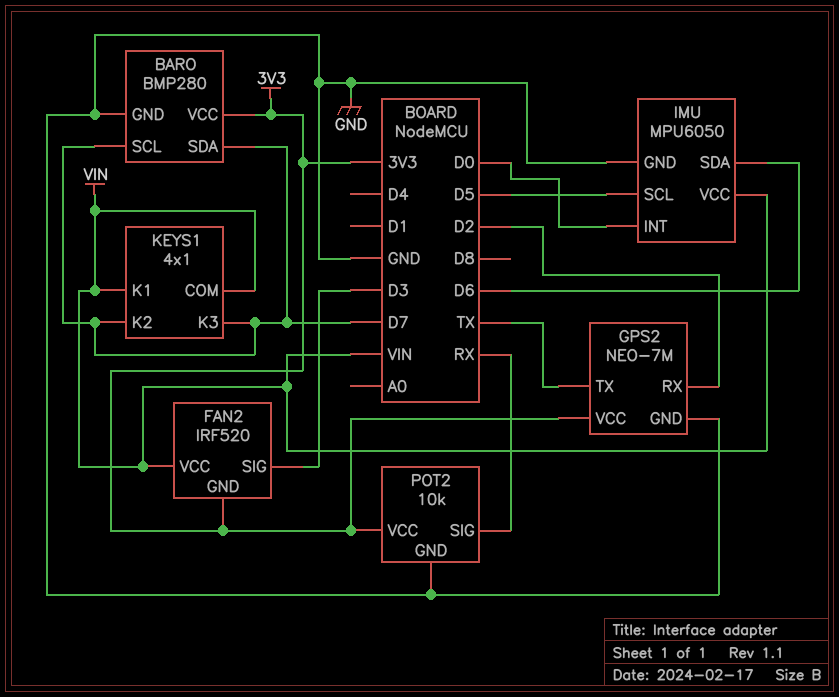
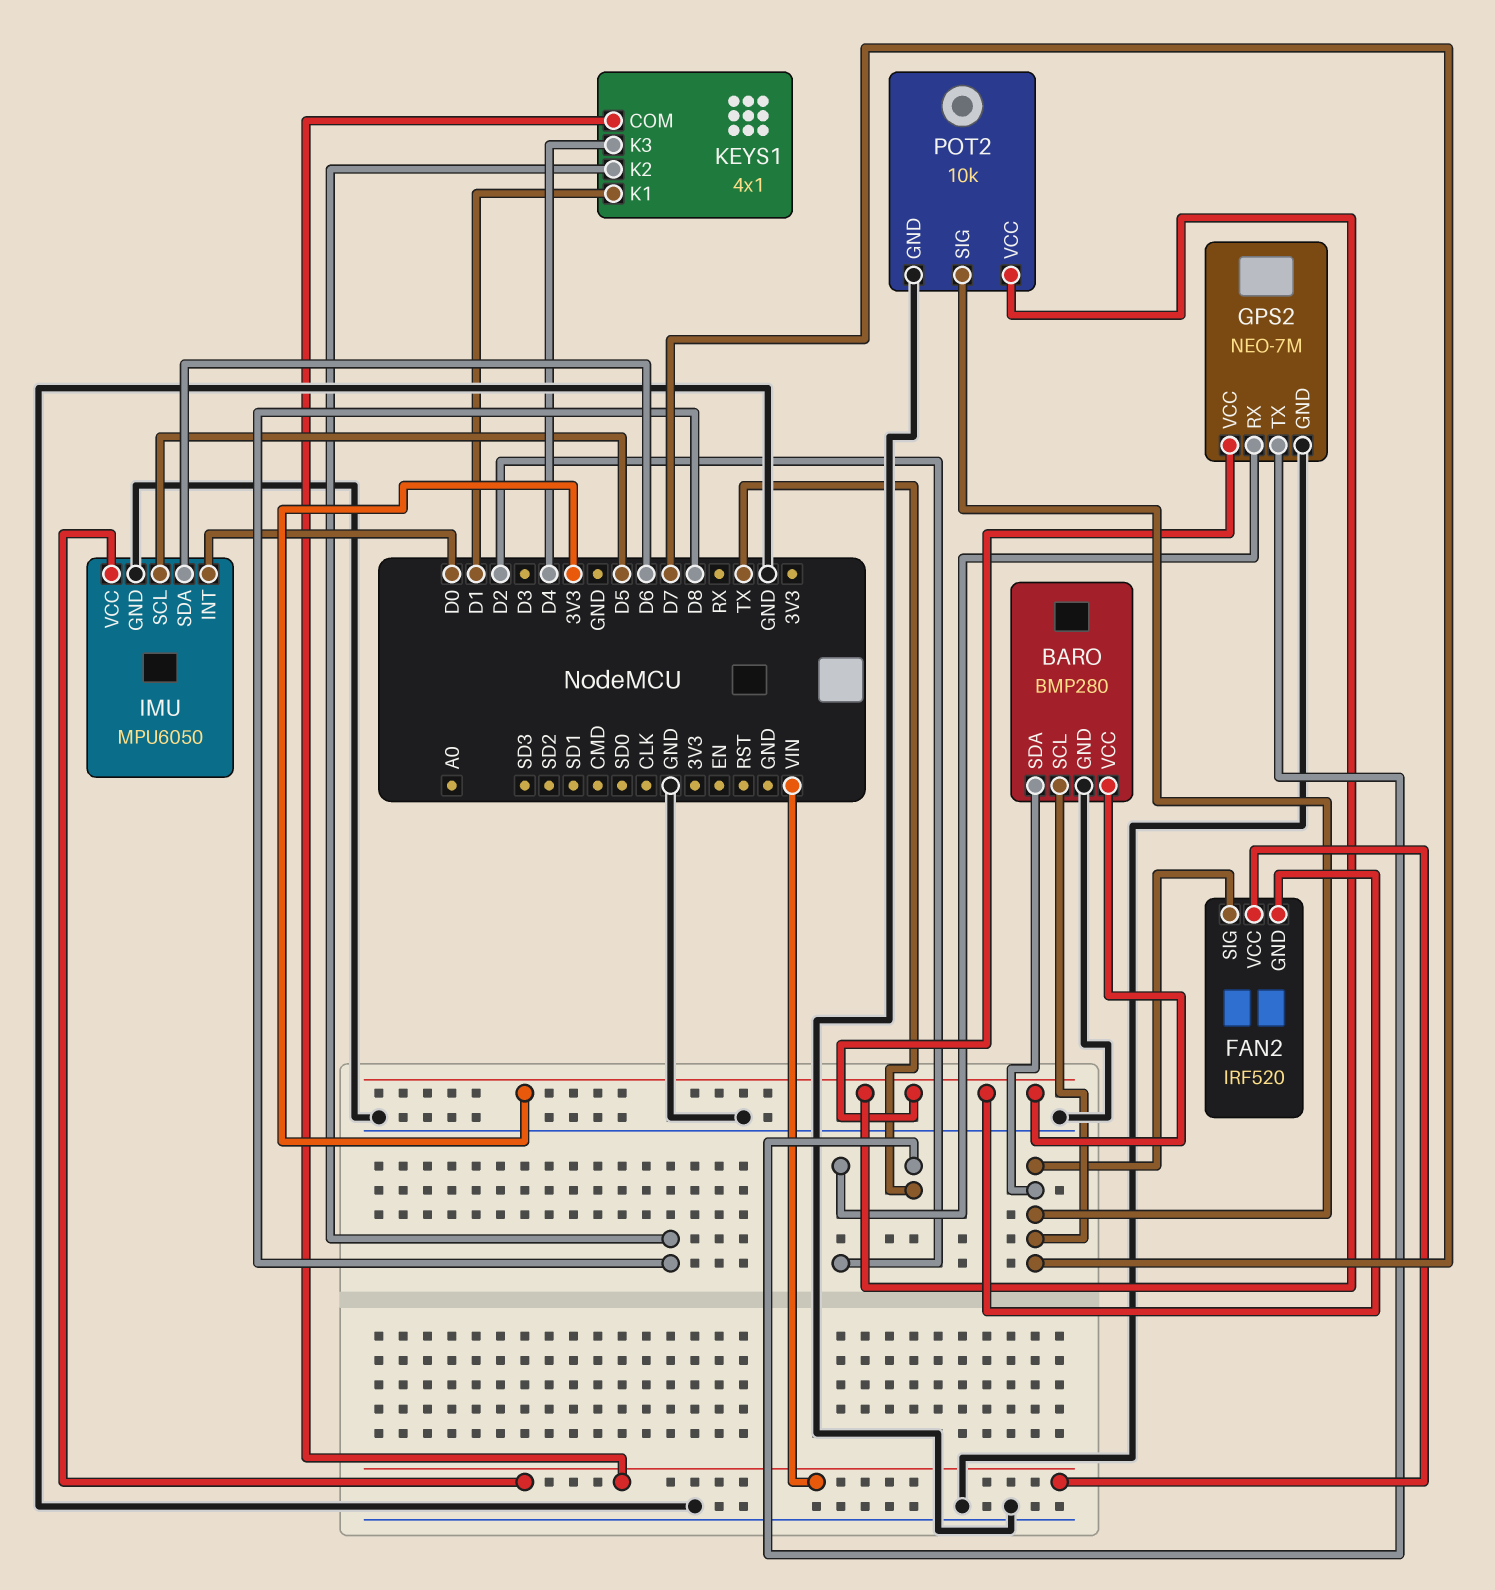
FAN2 pin SIG: D3 -> D7
KEYS1 pin K1: VIN -> D1
KEYS1 pin K2: D7 -> D8
KEYS1 pin K3: D7 -> D4
POT2 pin SIG: RX -> D7

